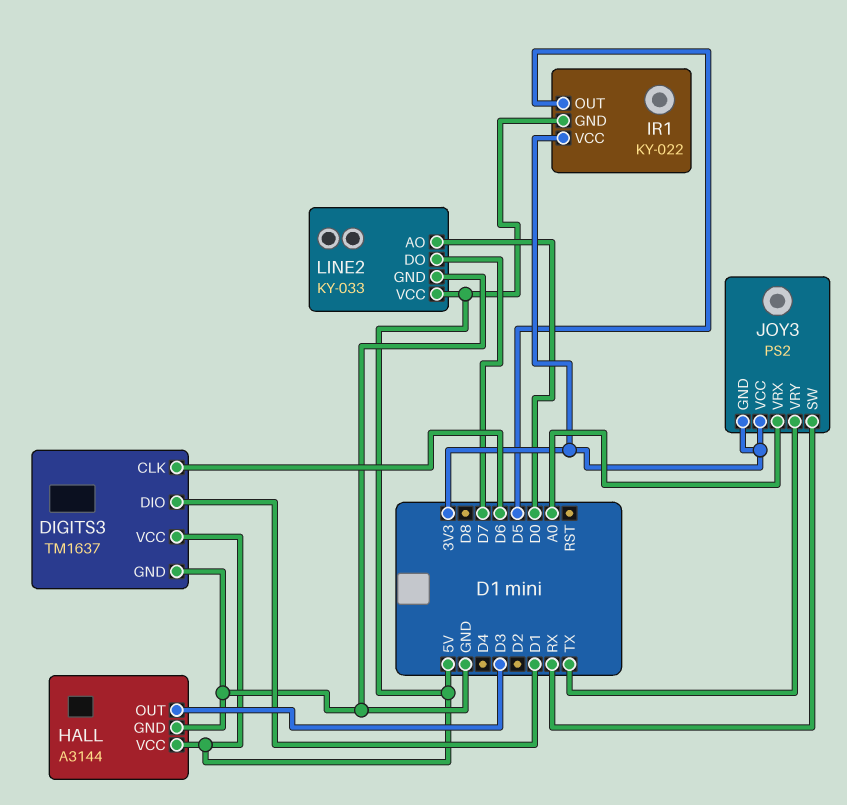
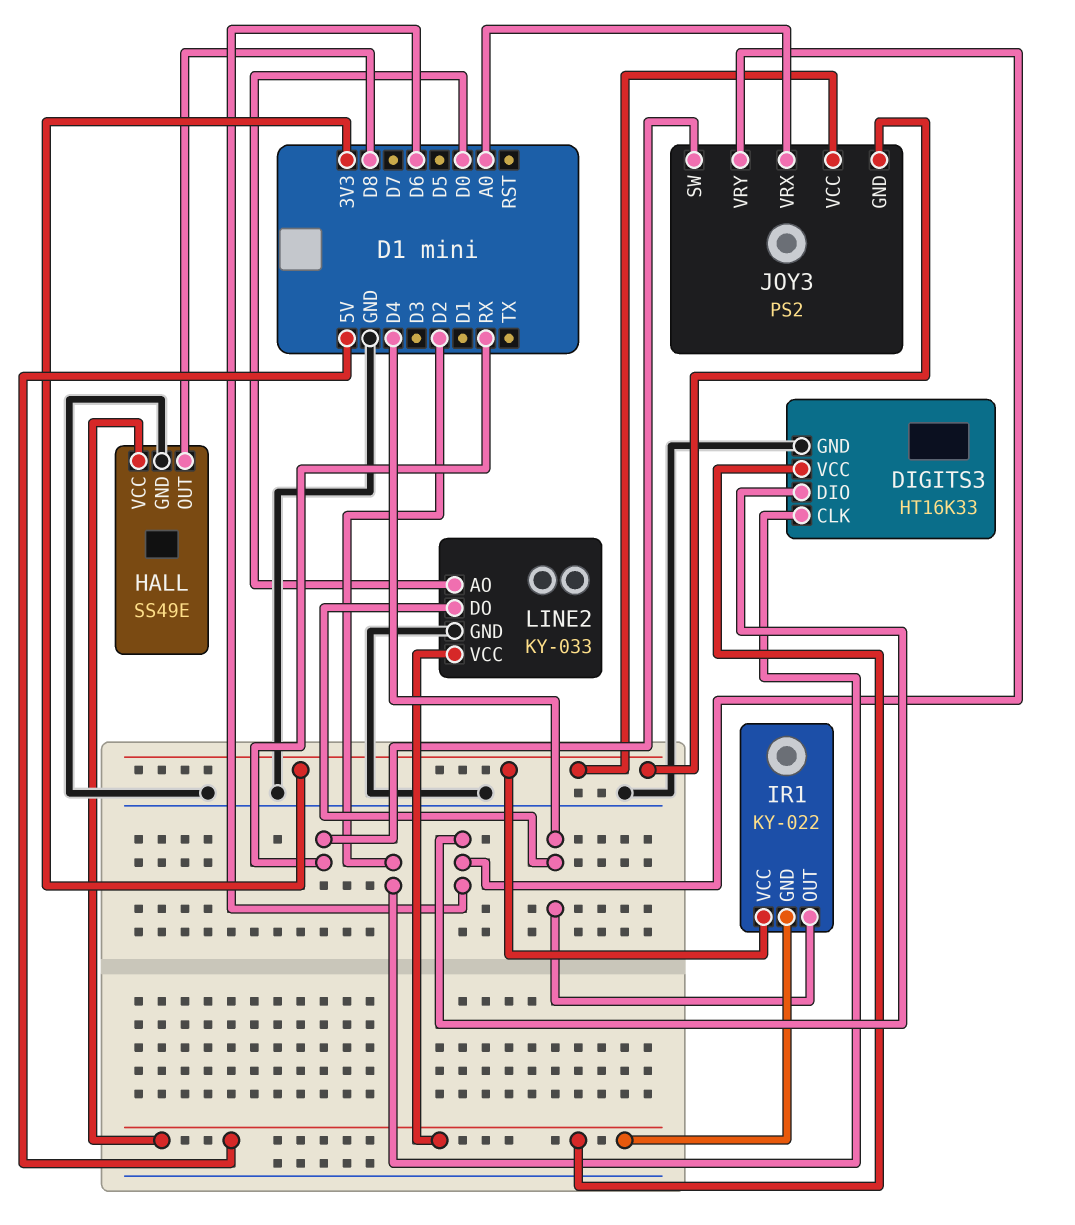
DIGITS3: TM1637 -> HT16K33
DIGITS3 pin CLK: D6 -> D2
DIGITS3 pin DIO: D1 -> D6
HALL: A3144 -> SS49E
HALL pin OUT: D3 -> D8
IR1 pin OUT: D5 -> D4
JOY3 pin VRY: TX -> D6
LINE2 pin DO: D7 -> D4

